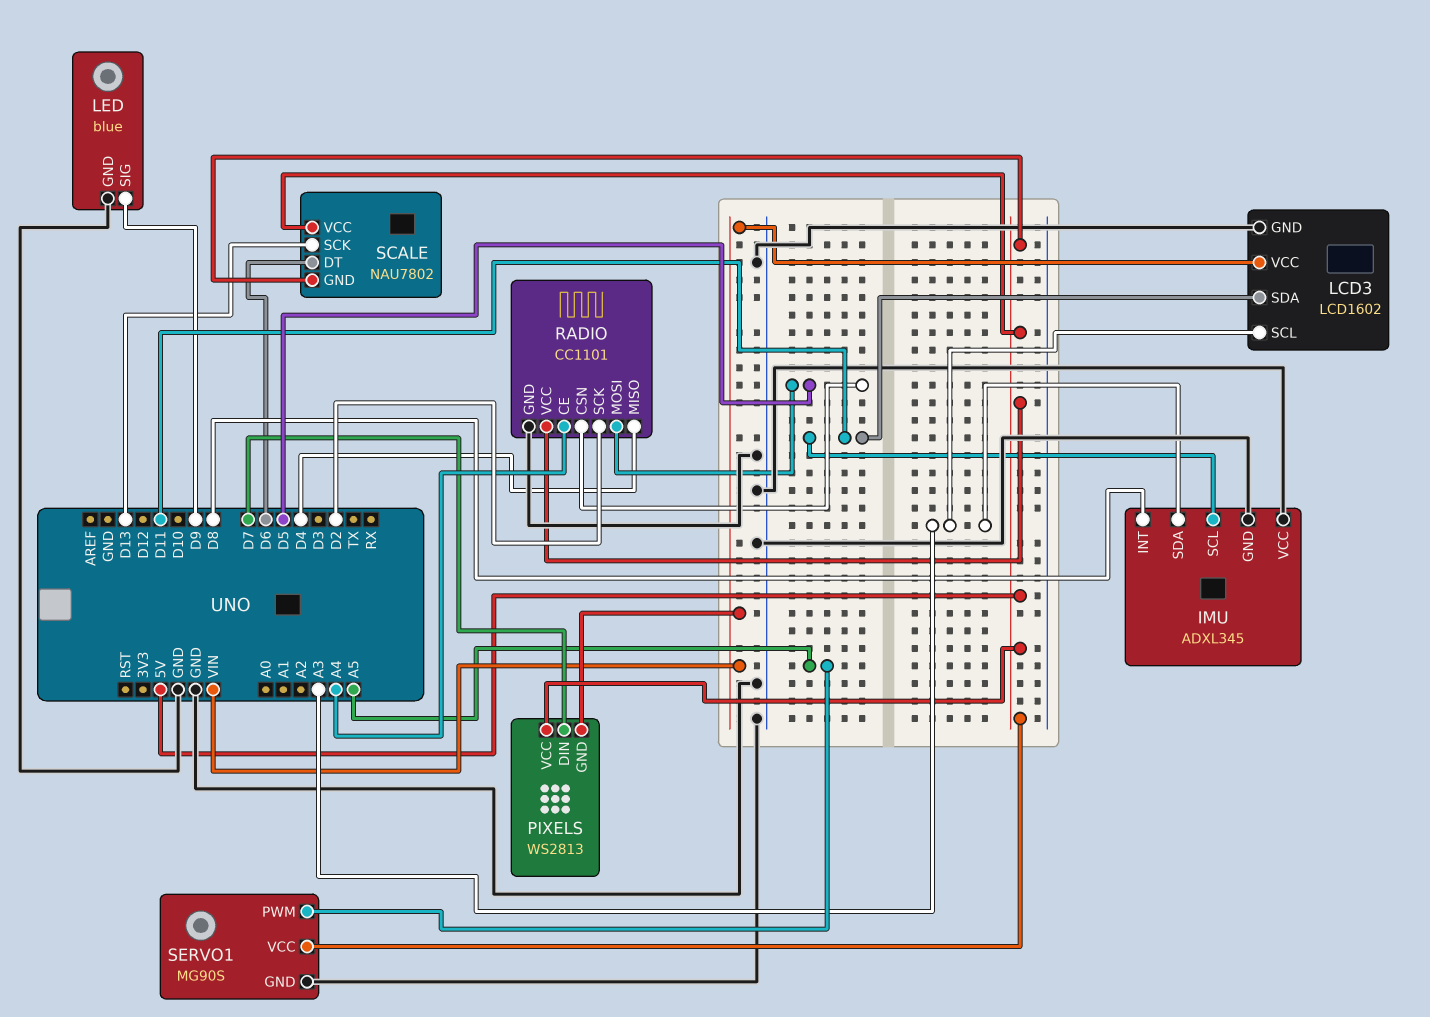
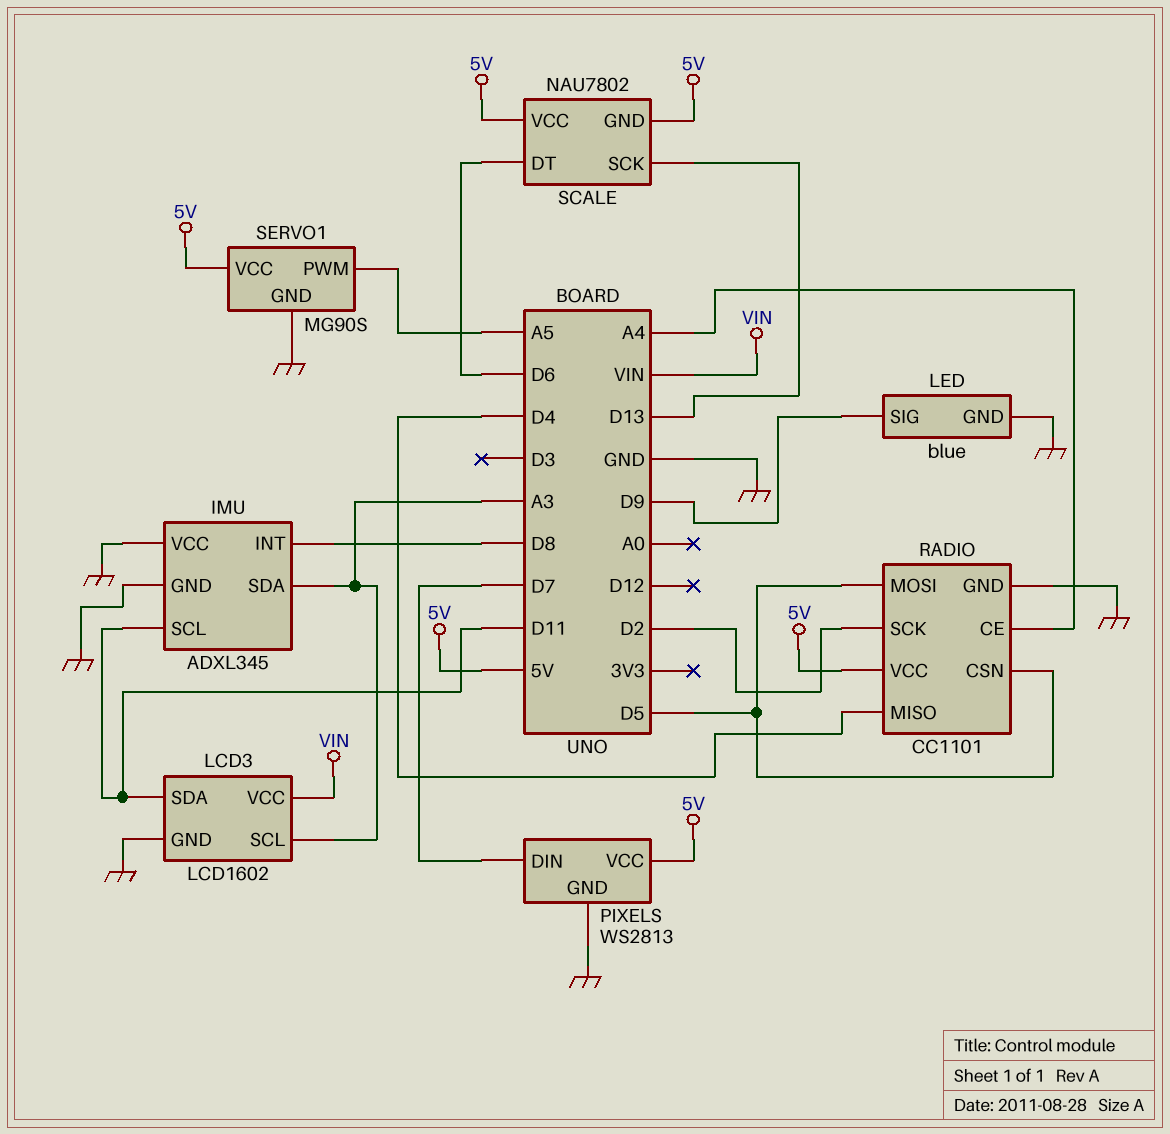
PIXELS pin GND: VIN -> GND

